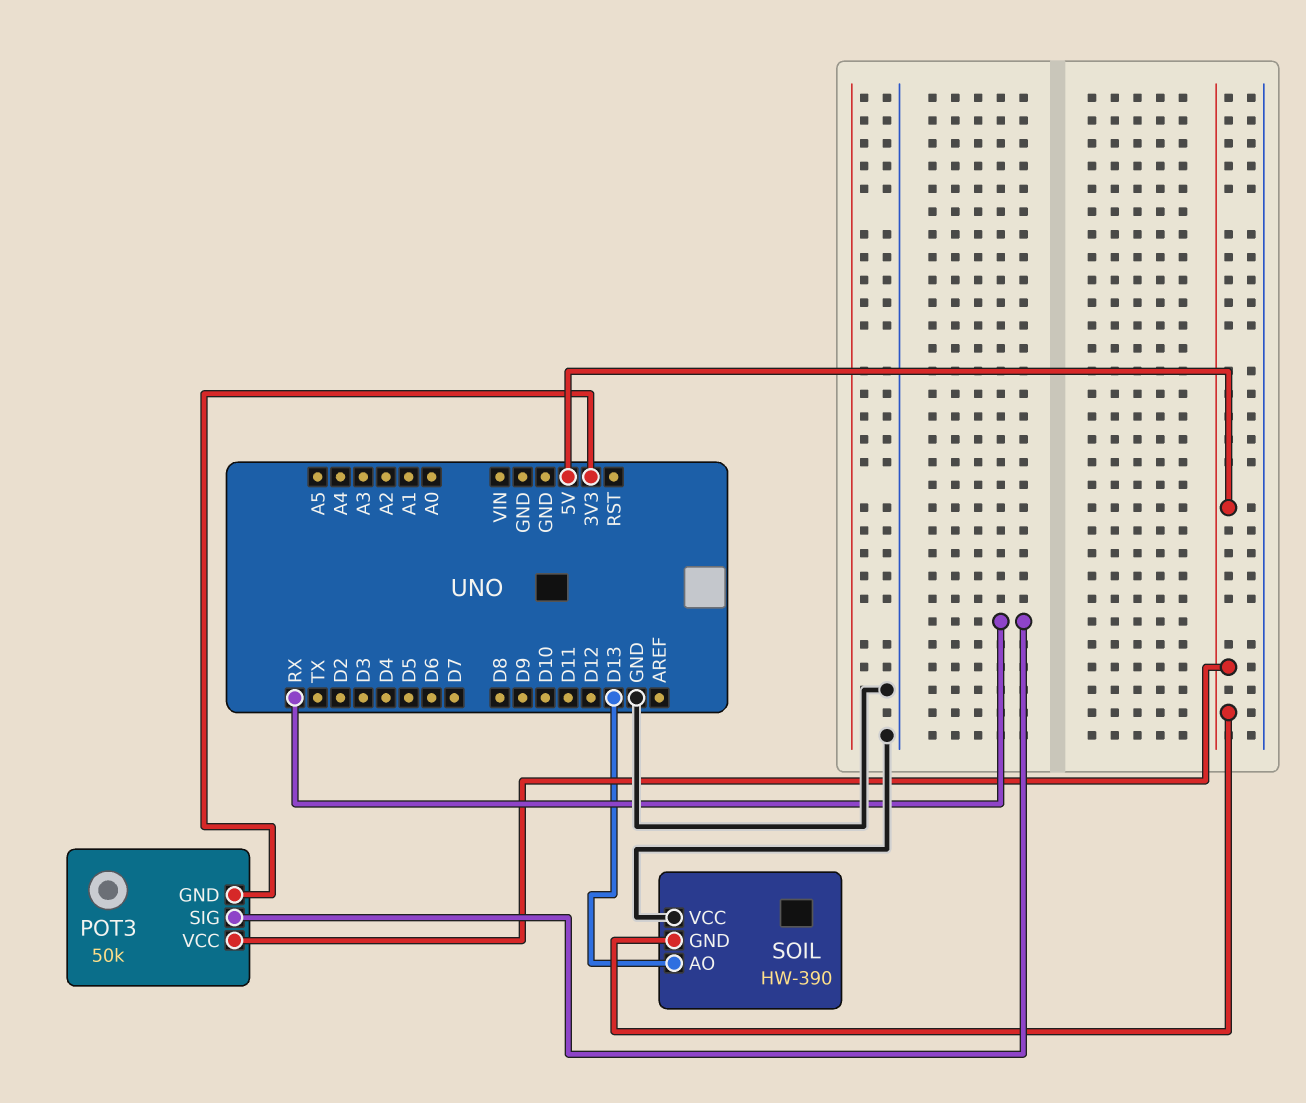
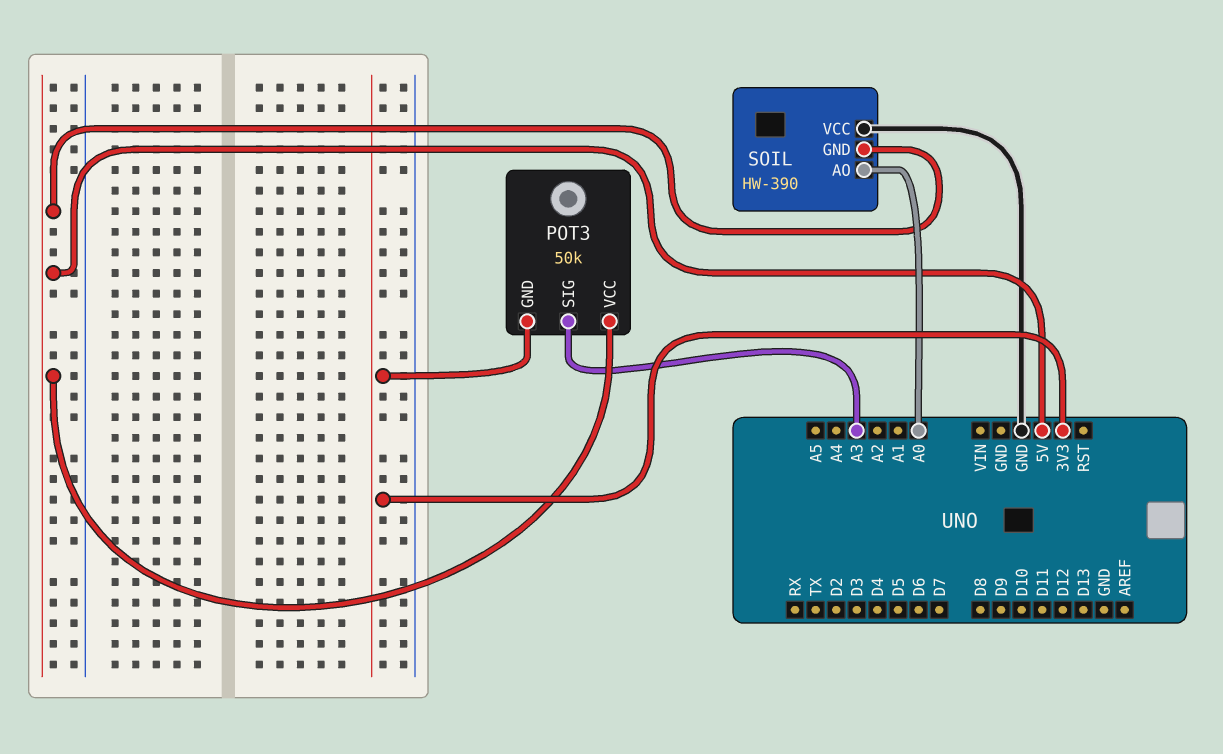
POT3 pin SIG: RX -> A3
SOIL pin AO: D13 -> A0

